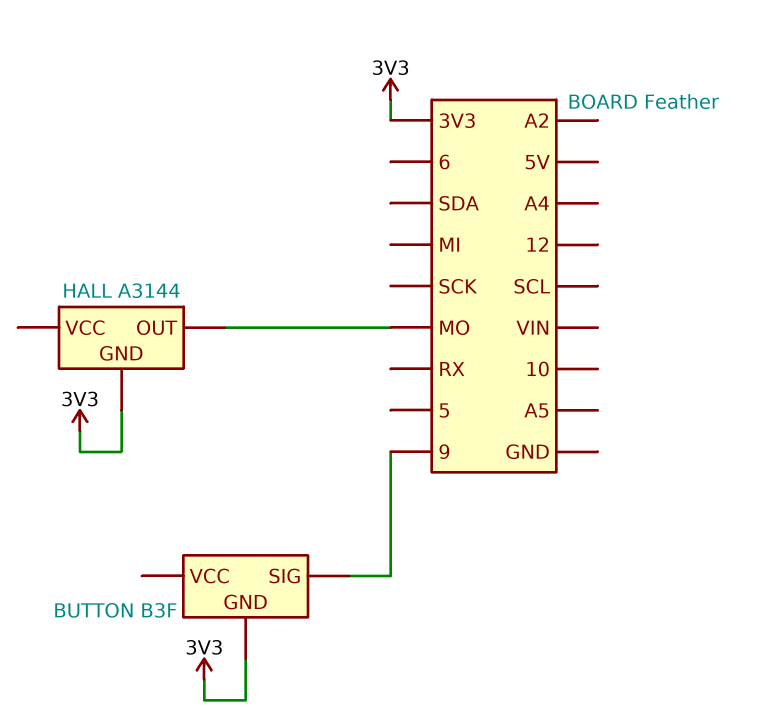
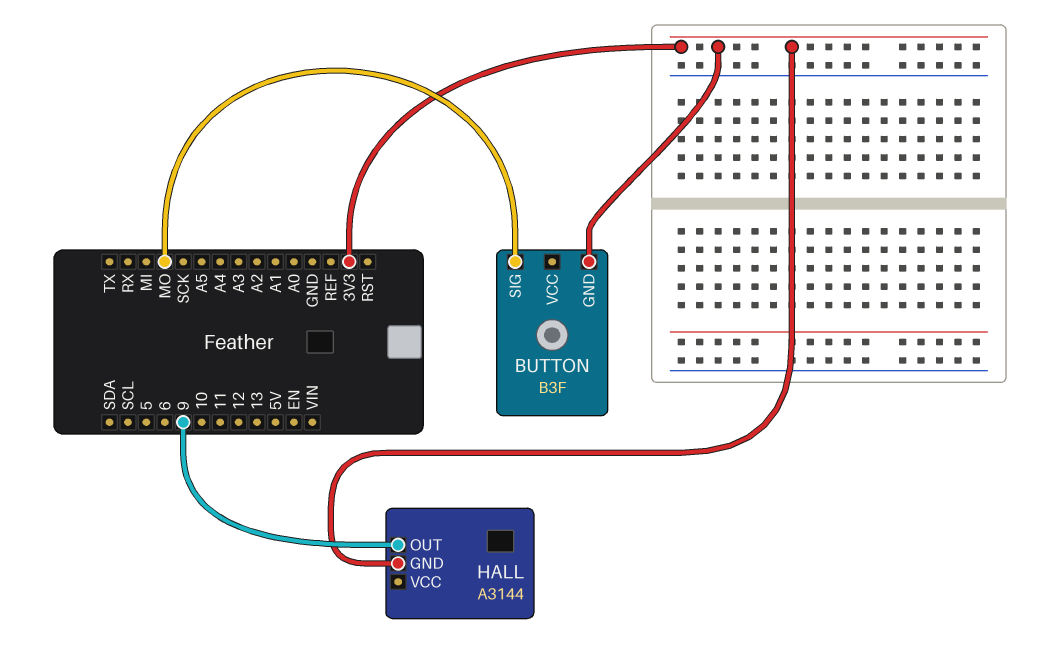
BUTTON pin SIG: 9 -> MO
HALL pin OUT: MO -> 9

